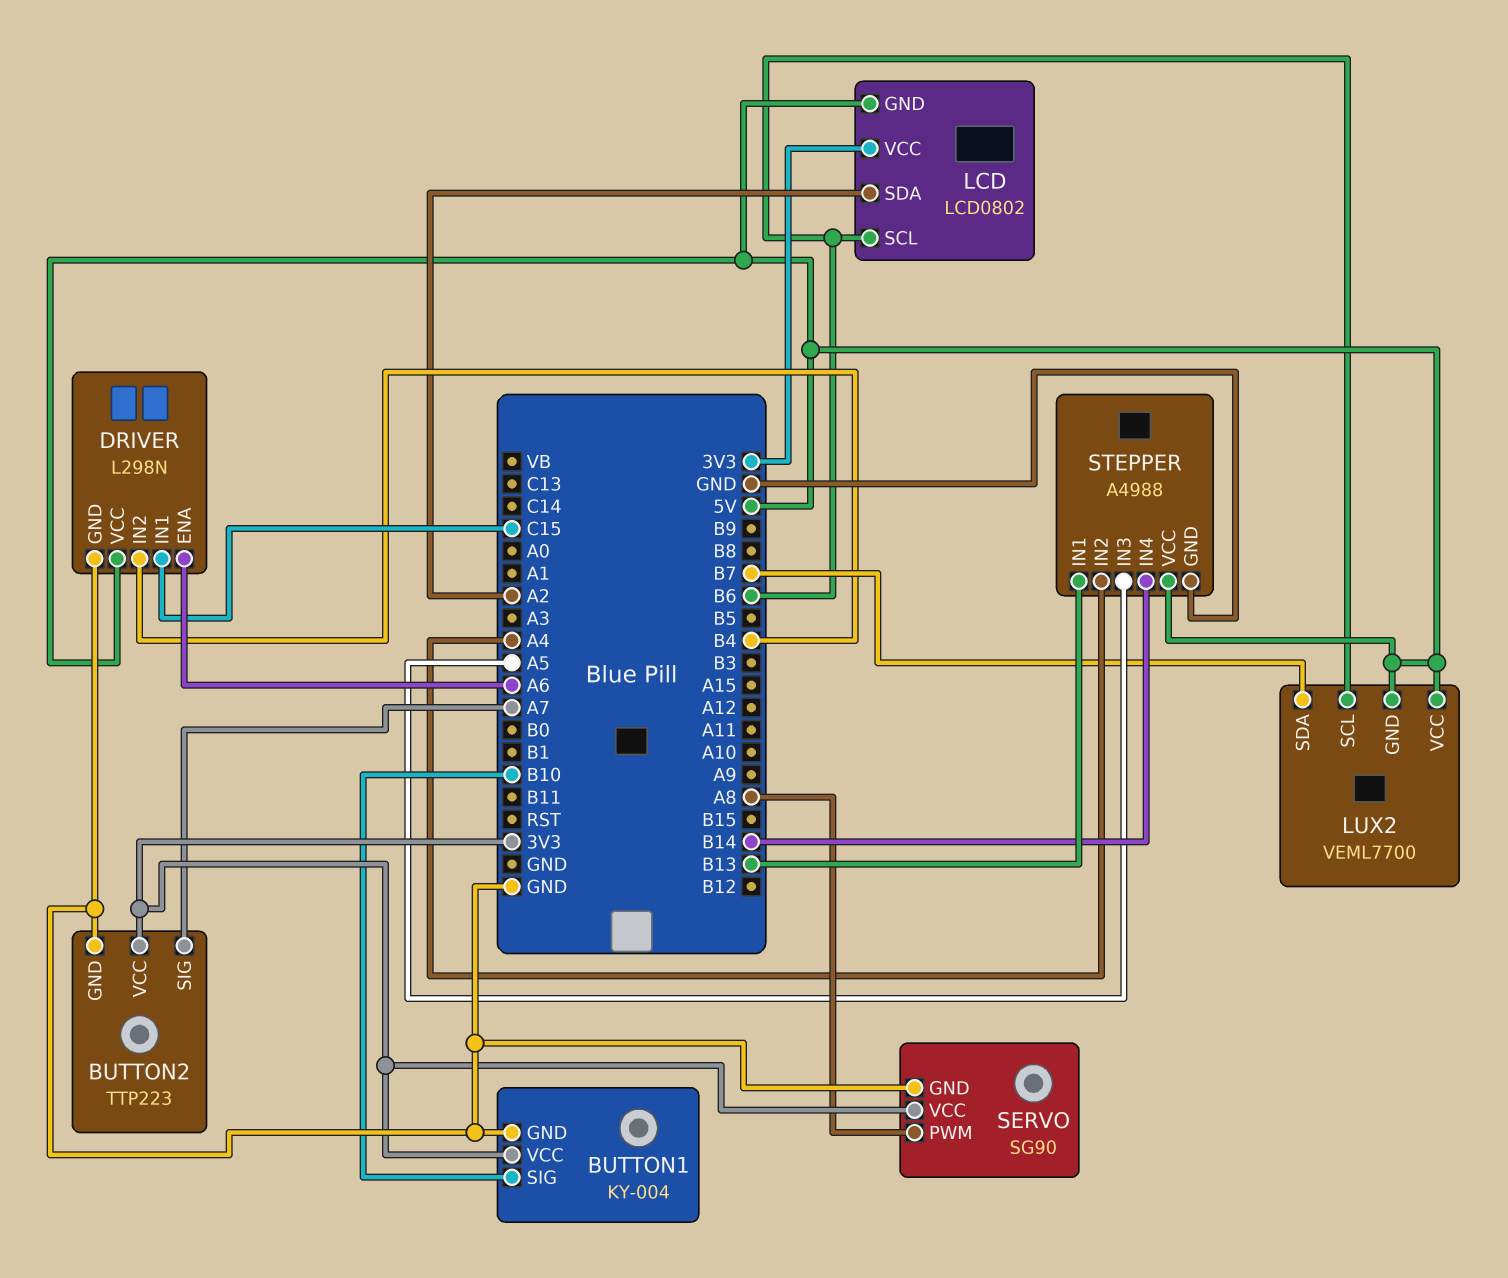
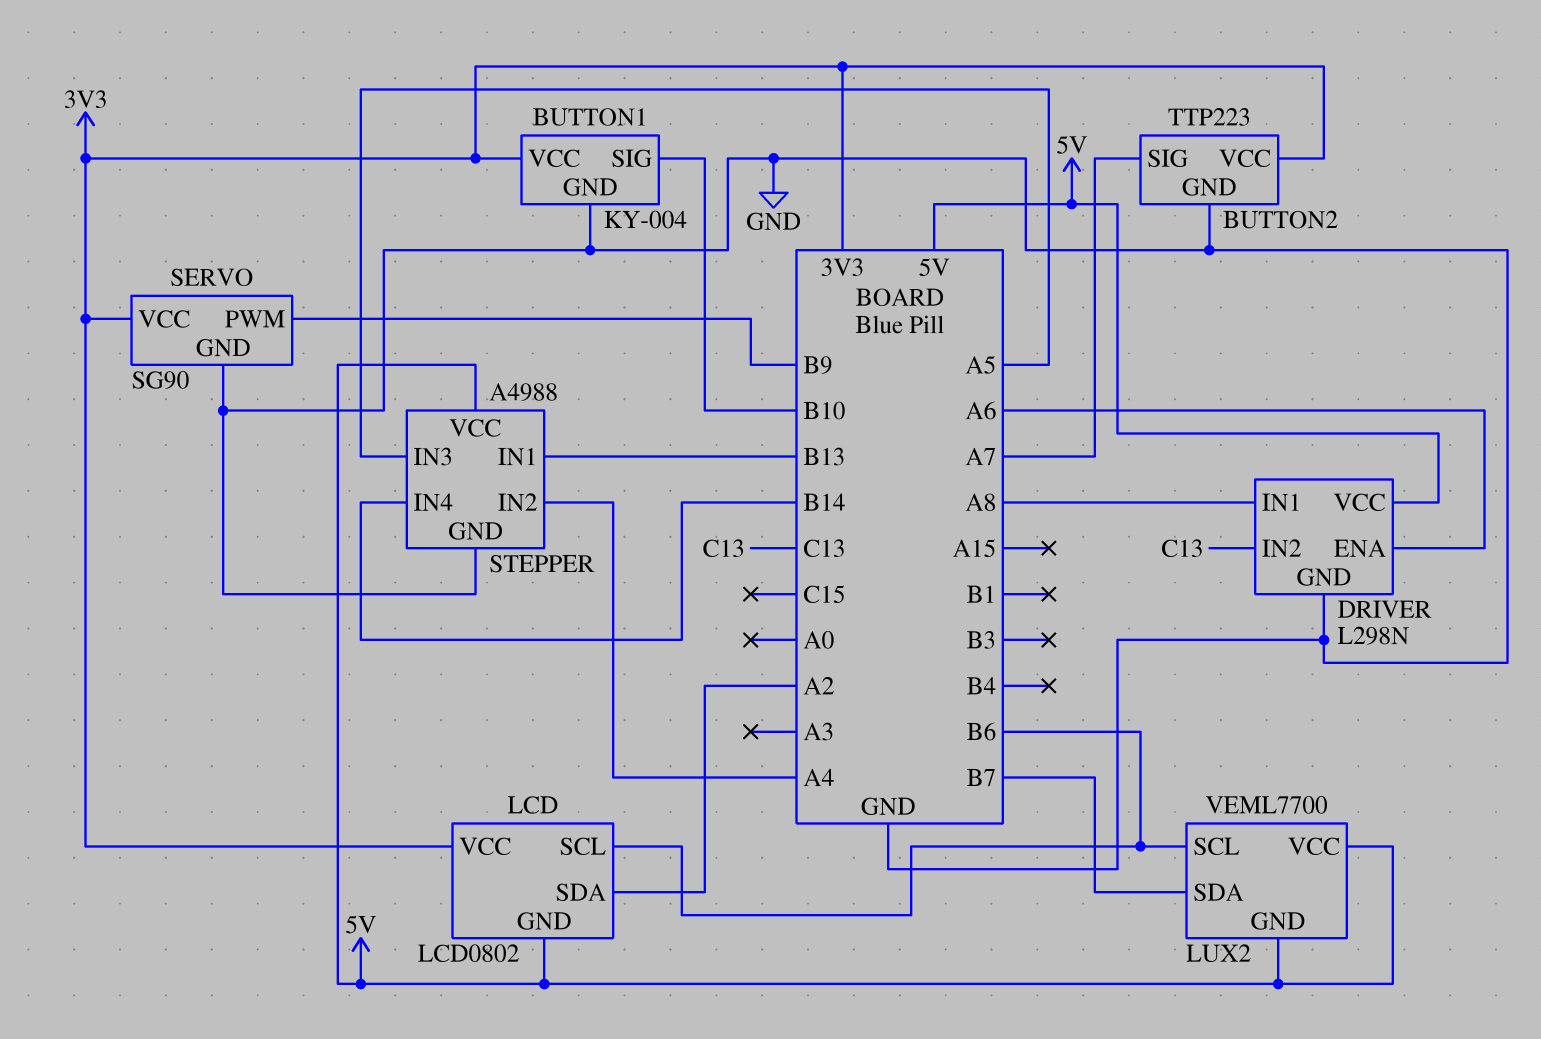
DRIVER pin IN1: C15 -> A8
DRIVER pin IN2: B4 -> C13
SERVO pin PWM: A8 -> B9

